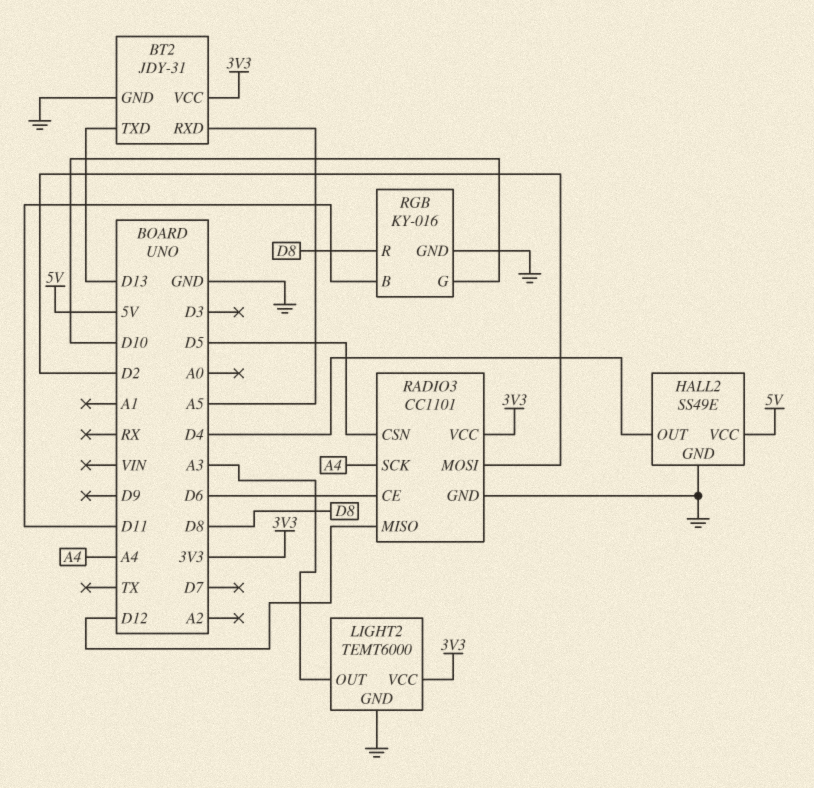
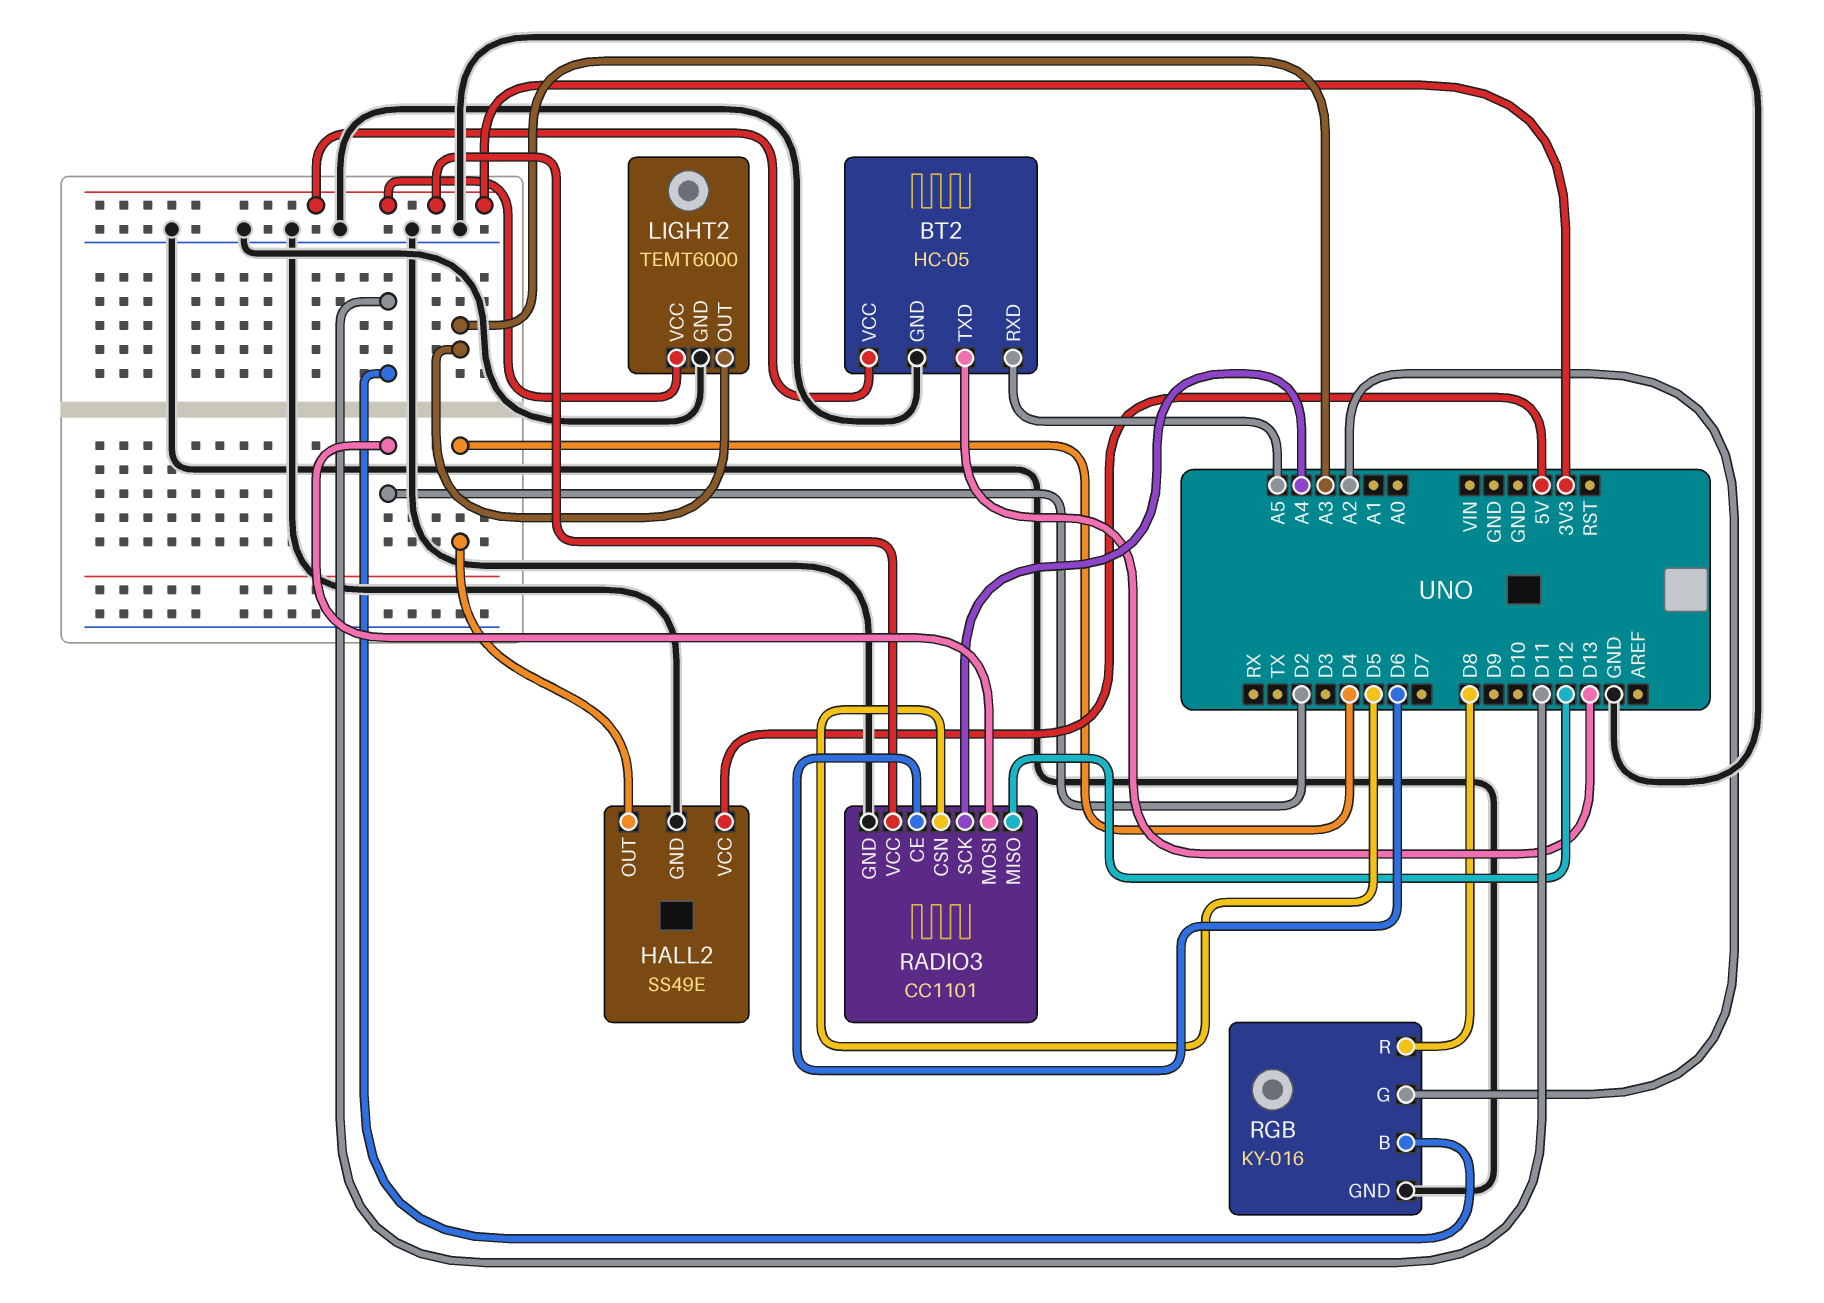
BT2: JDY-31 -> HC-05
RGB pin G: D10 -> A2

